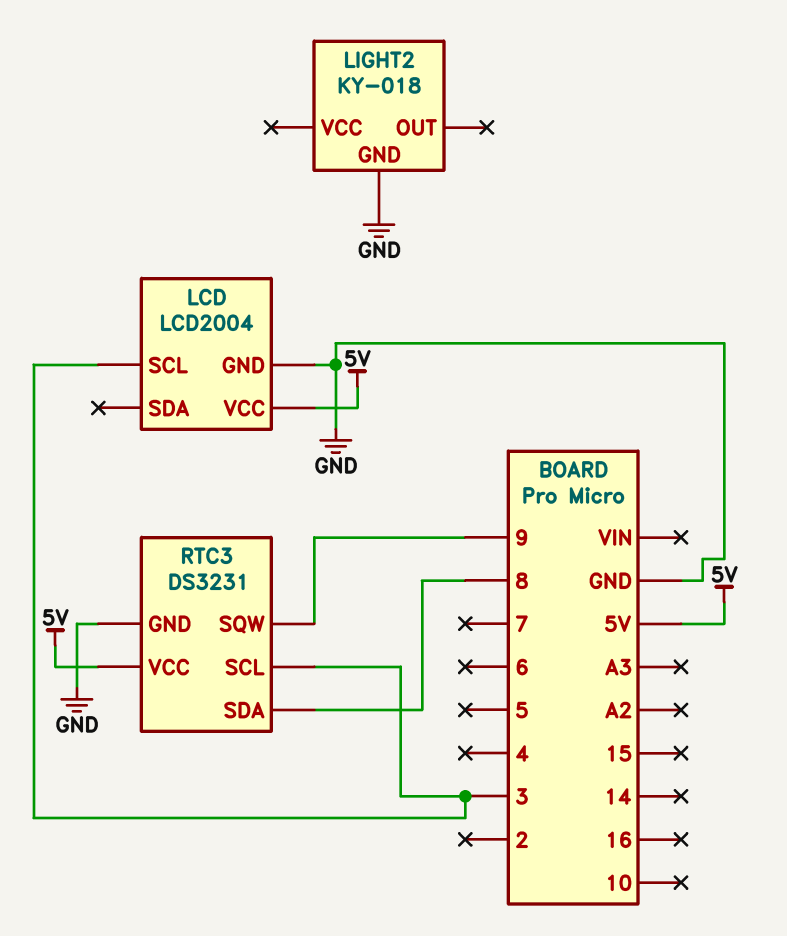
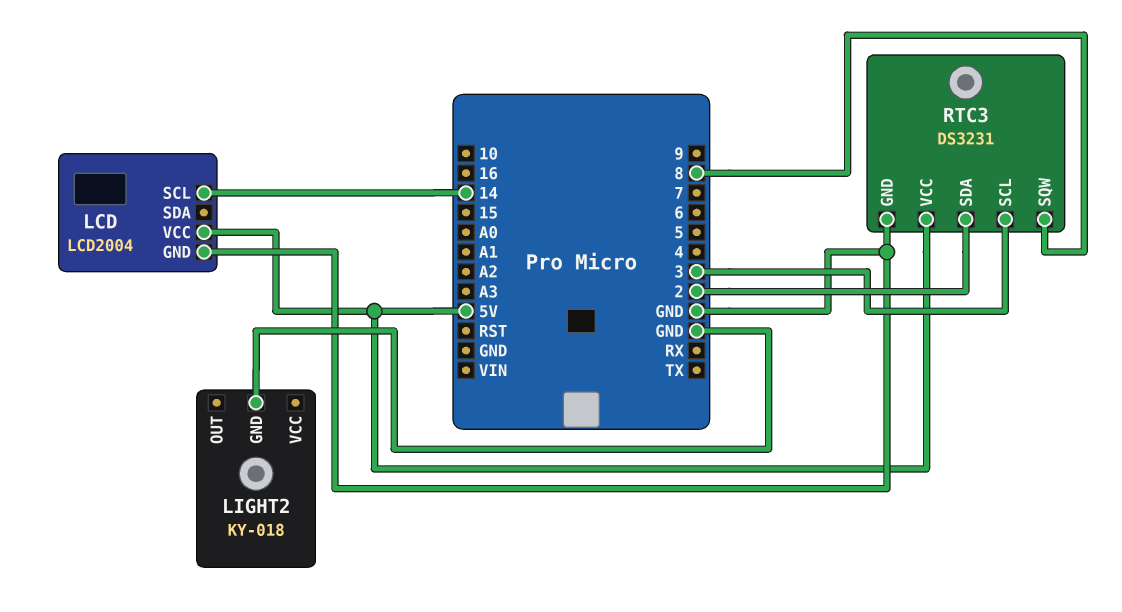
LCD pin SCL: 3 -> 14
RTC3 pin SDA: 8 -> 2
RTC3 pin SQW: 9 -> 8

